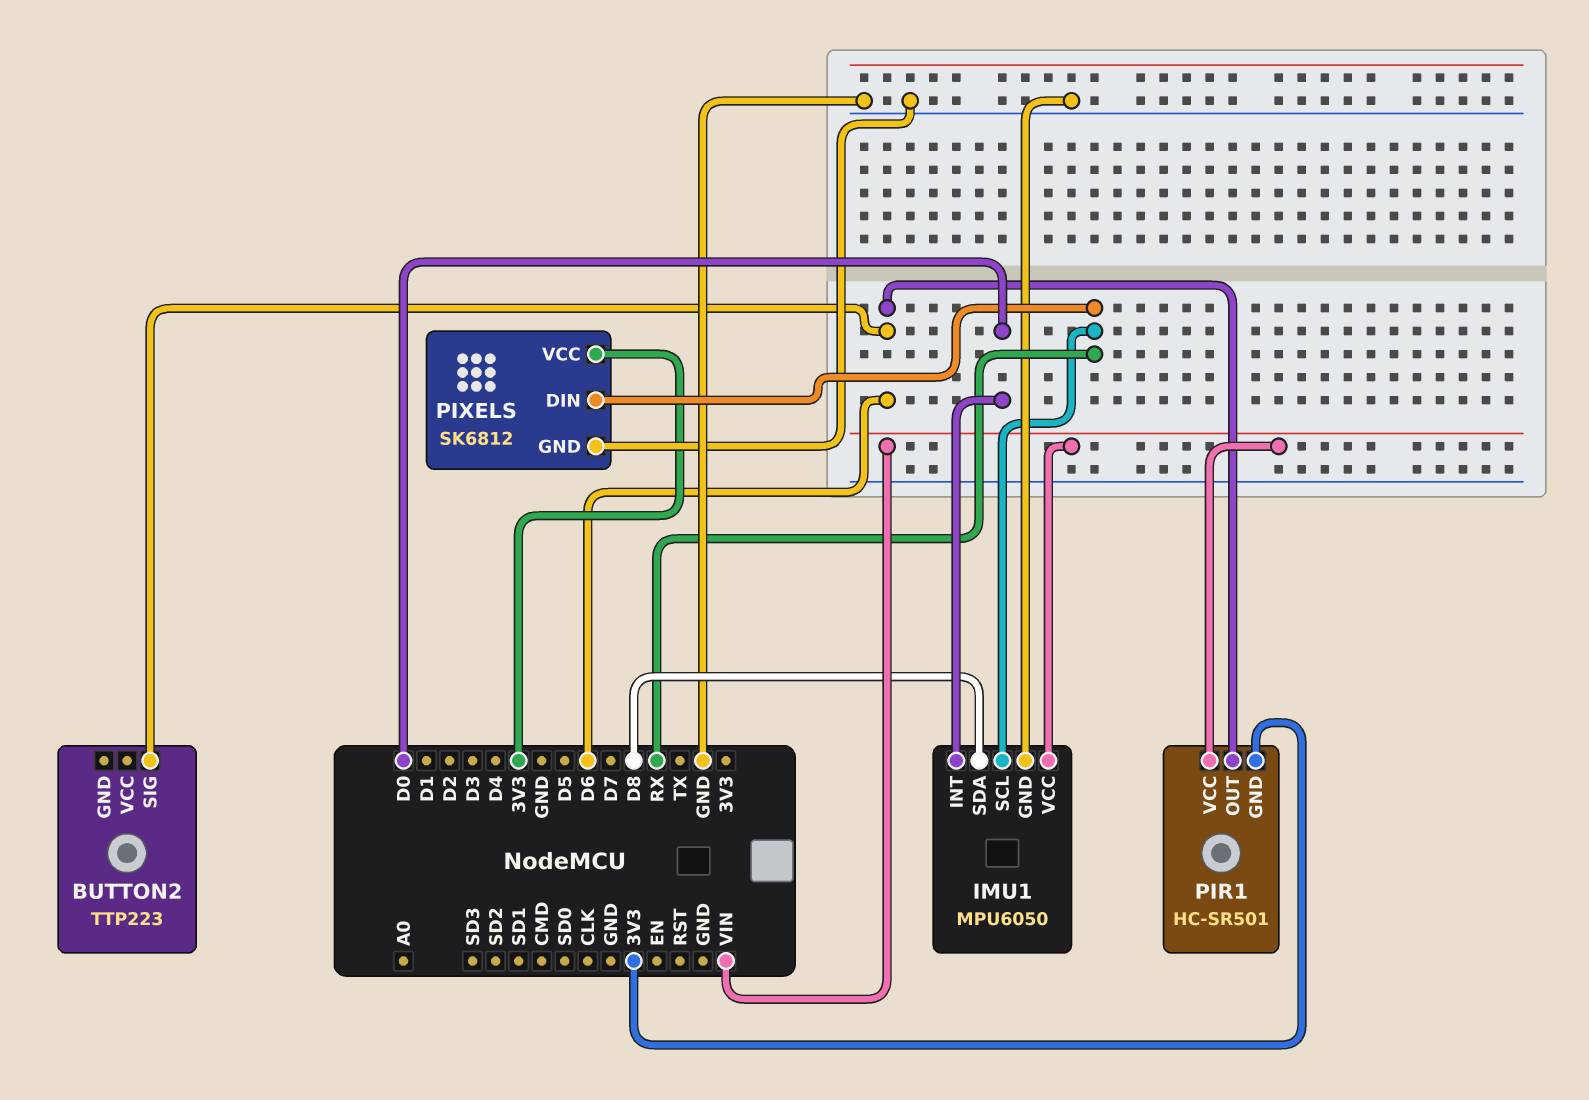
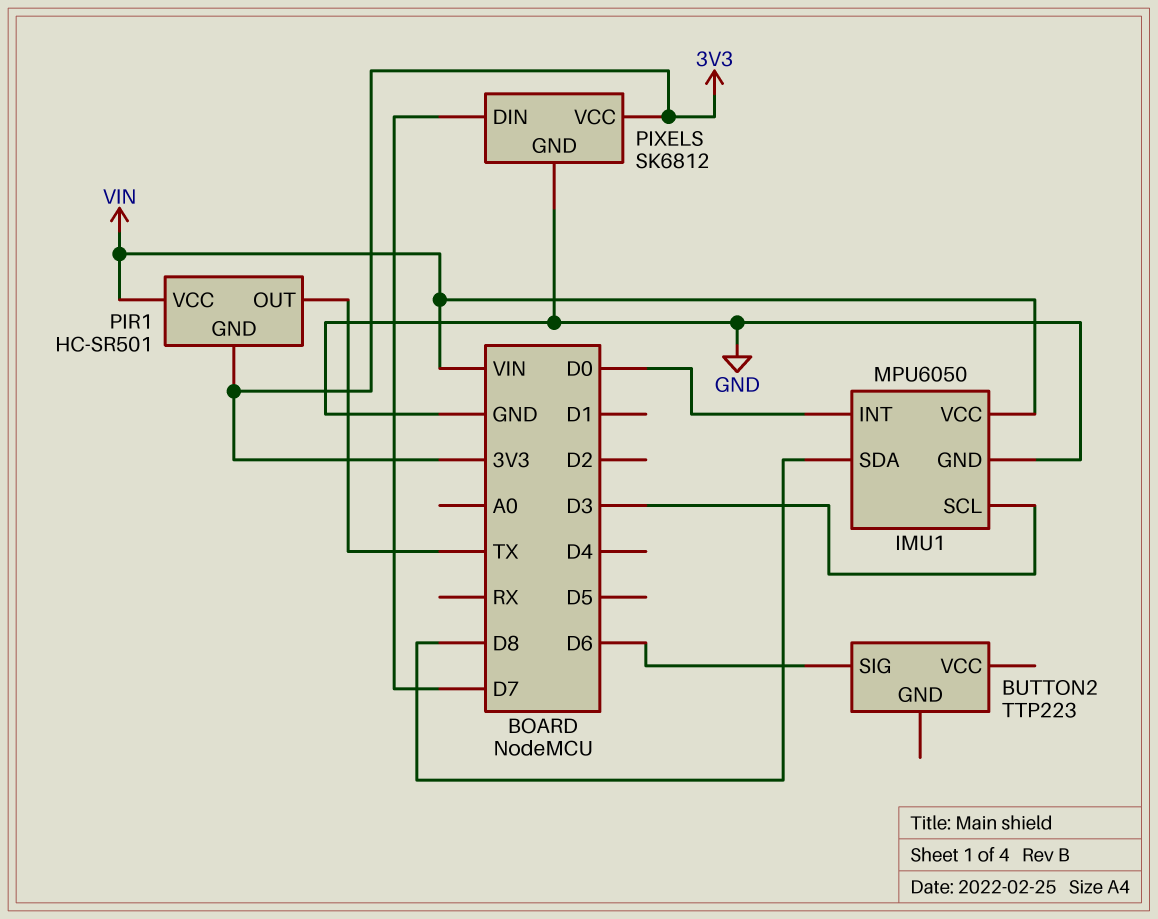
IMU1 pin SCL: RX -> D3
PIR1 pin OUT: D6 -> TX
PIXELS pin DIN: RX -> D7

